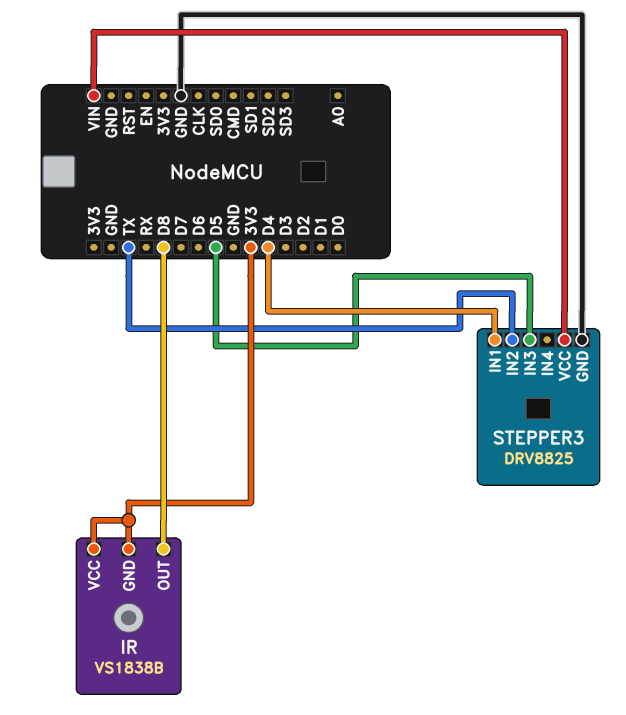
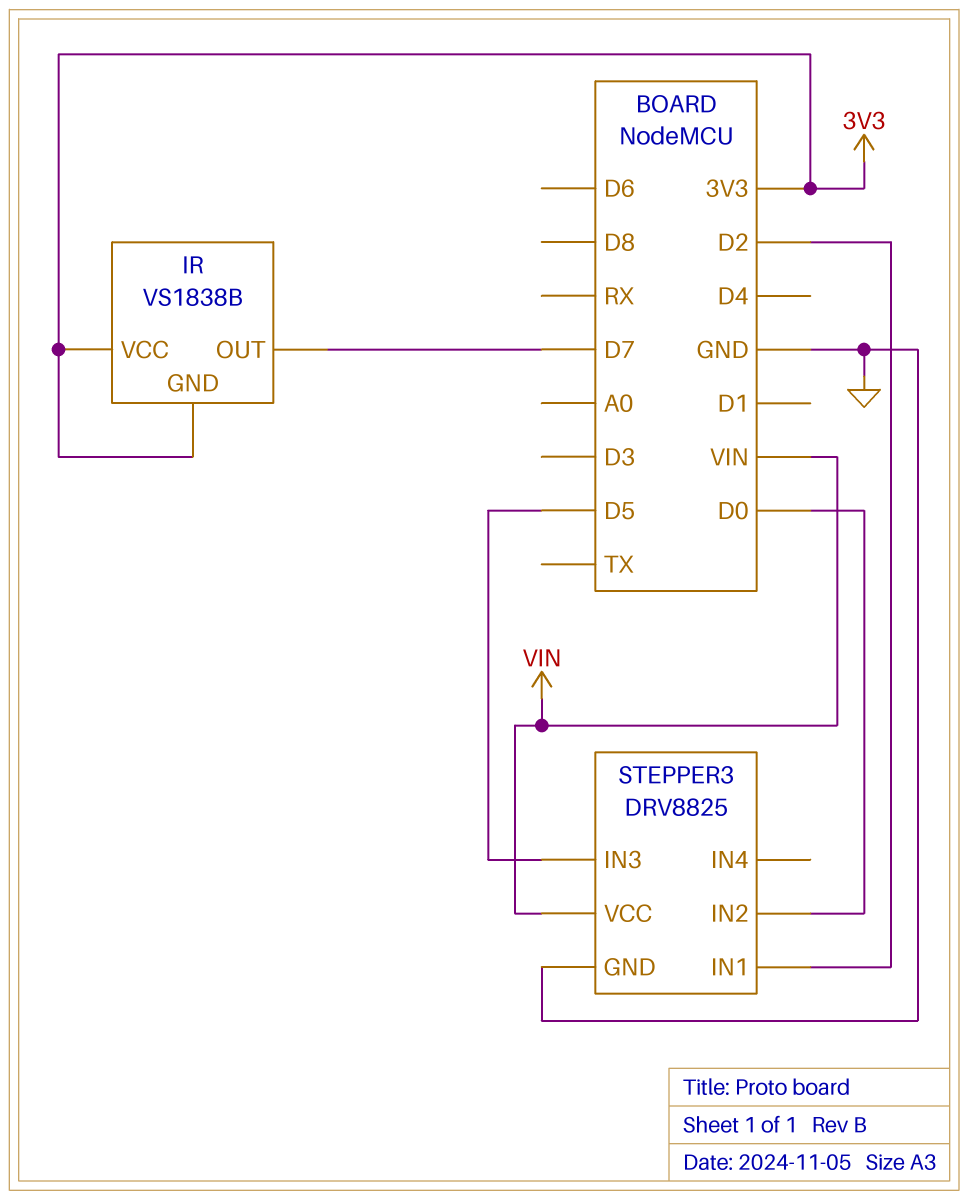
IR pin OUT: D8 -> D7
STEPPER3 pin IN1: D4 -> D2
STEPPER3 pin IN2: TX -> D0

